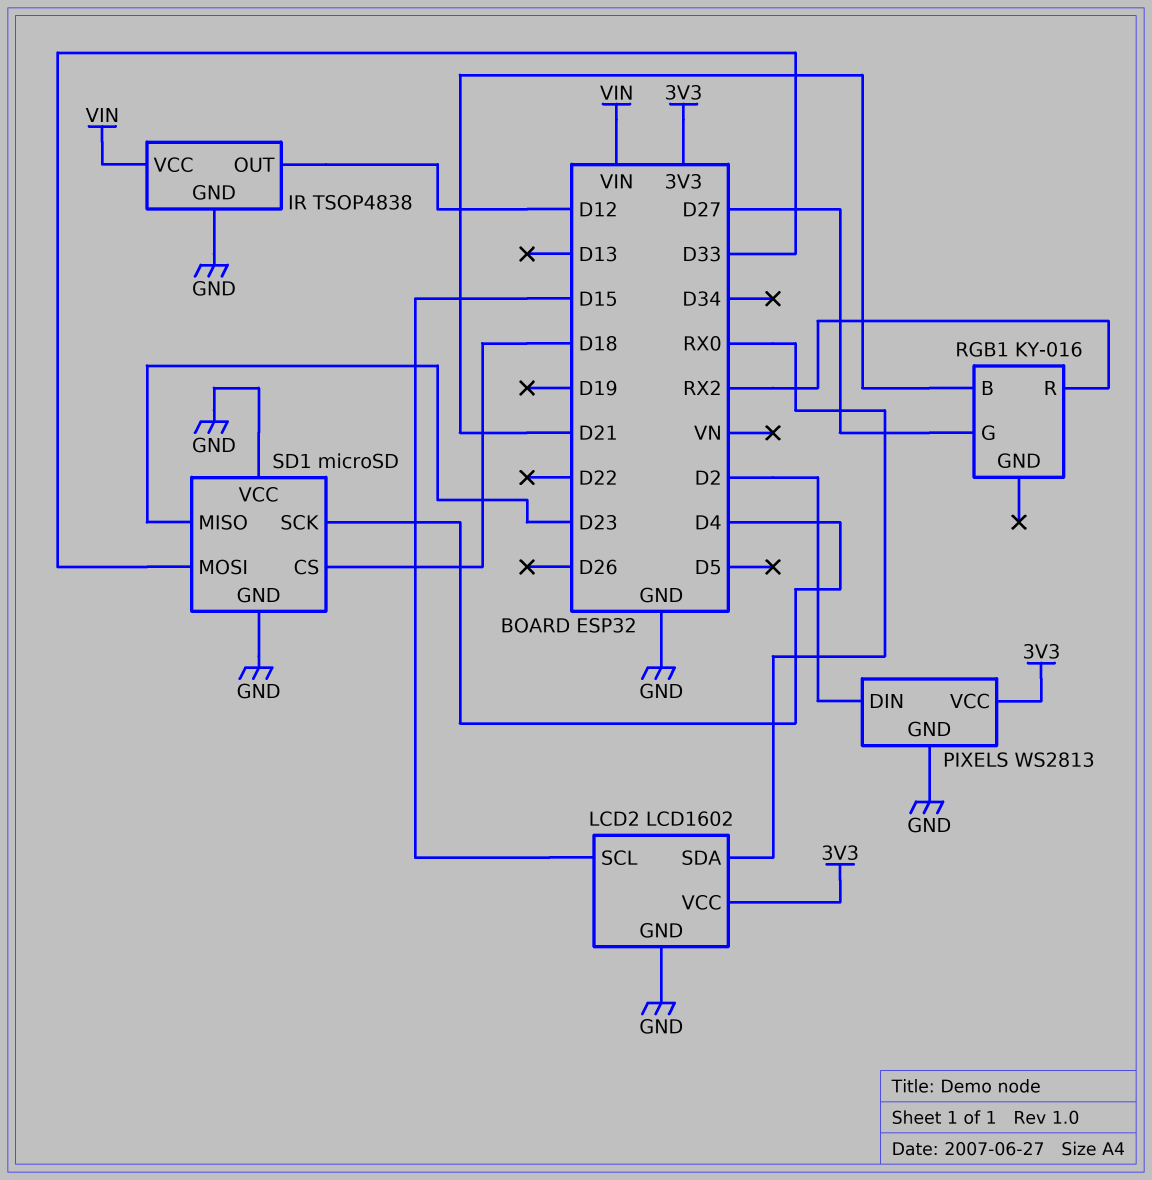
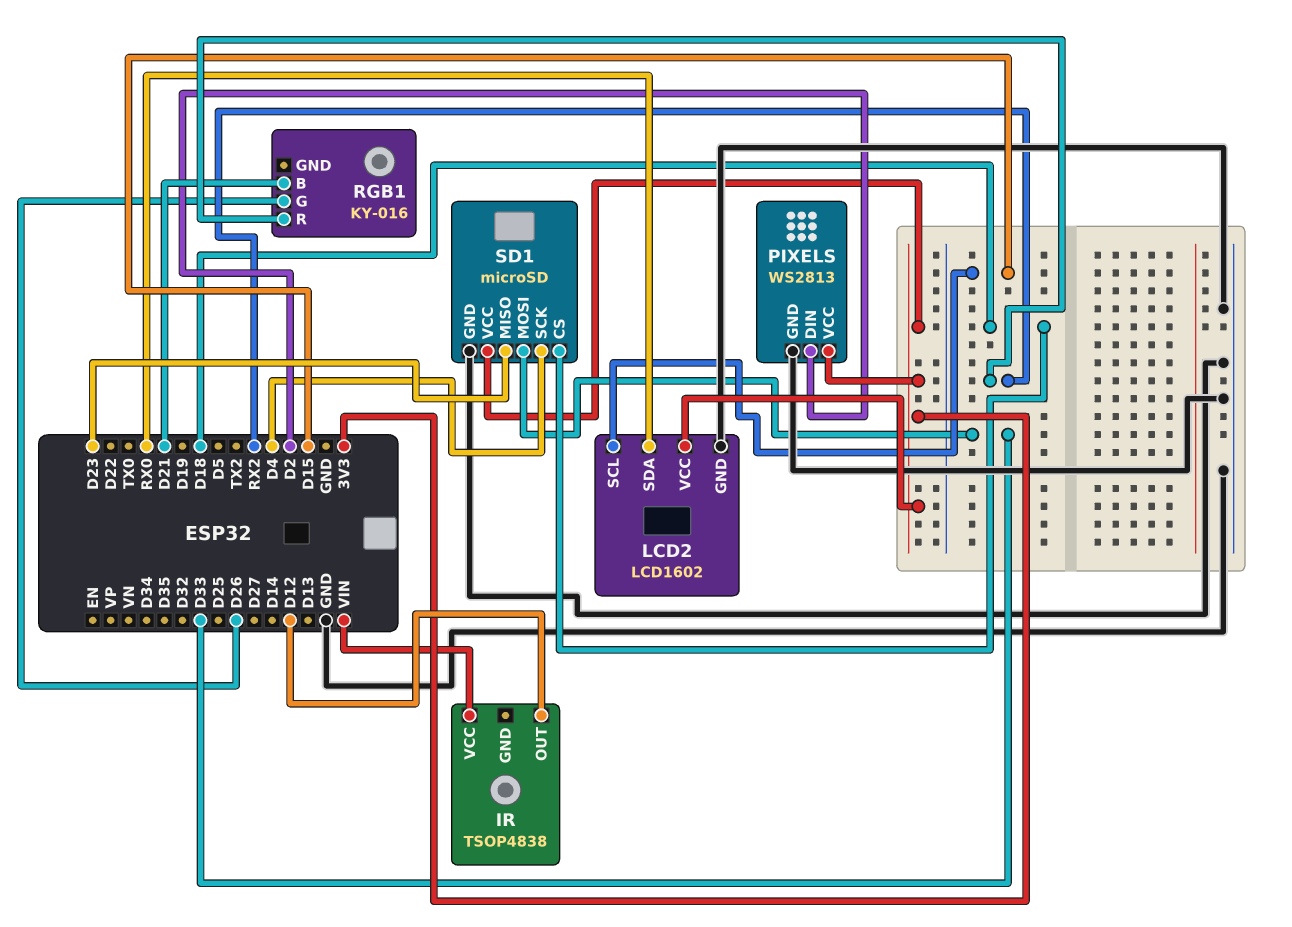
IR pin GND: GND -> none
RGB1 pin G: D27 -> D26
SD1 pin VCC: GND -> 3V3

